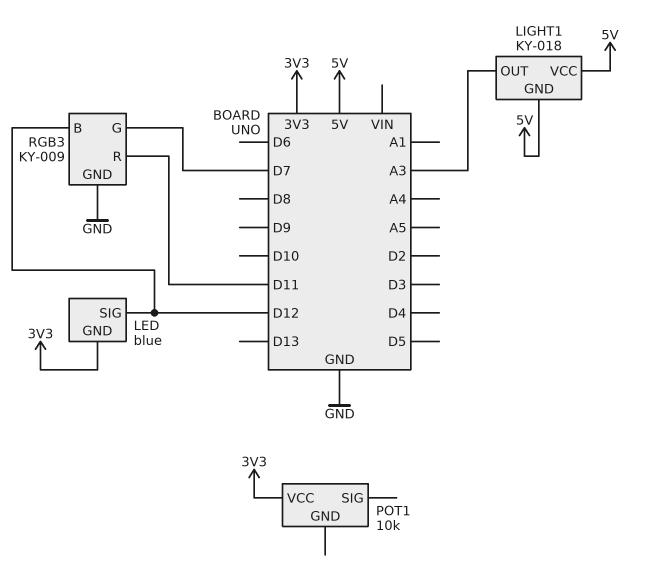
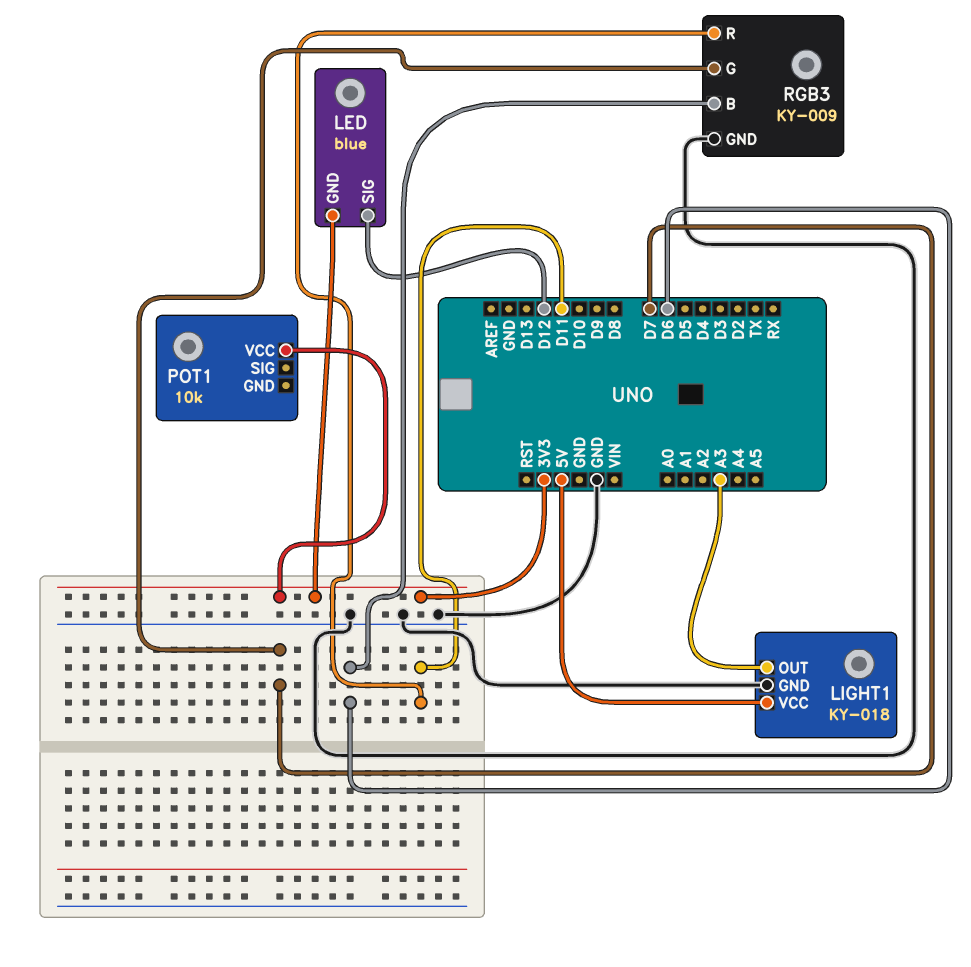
LIGHT1 pin GND: 5V -> GND
RGB3 pin B: D12 -> D6

